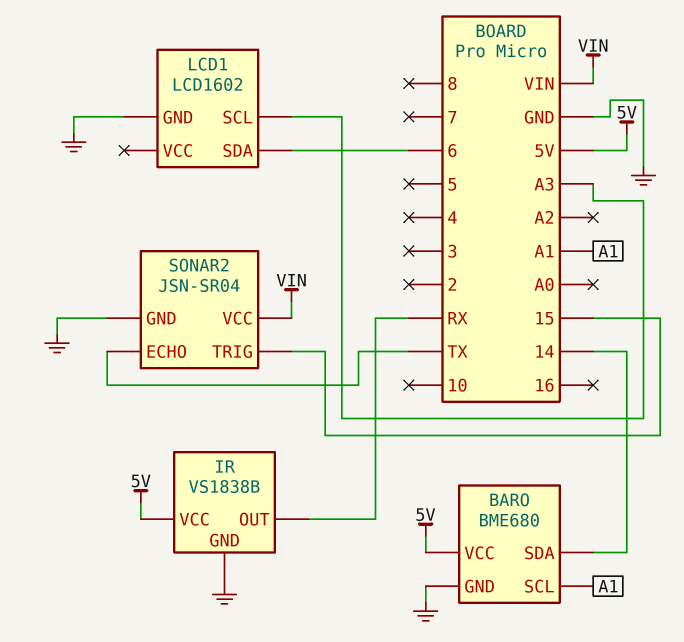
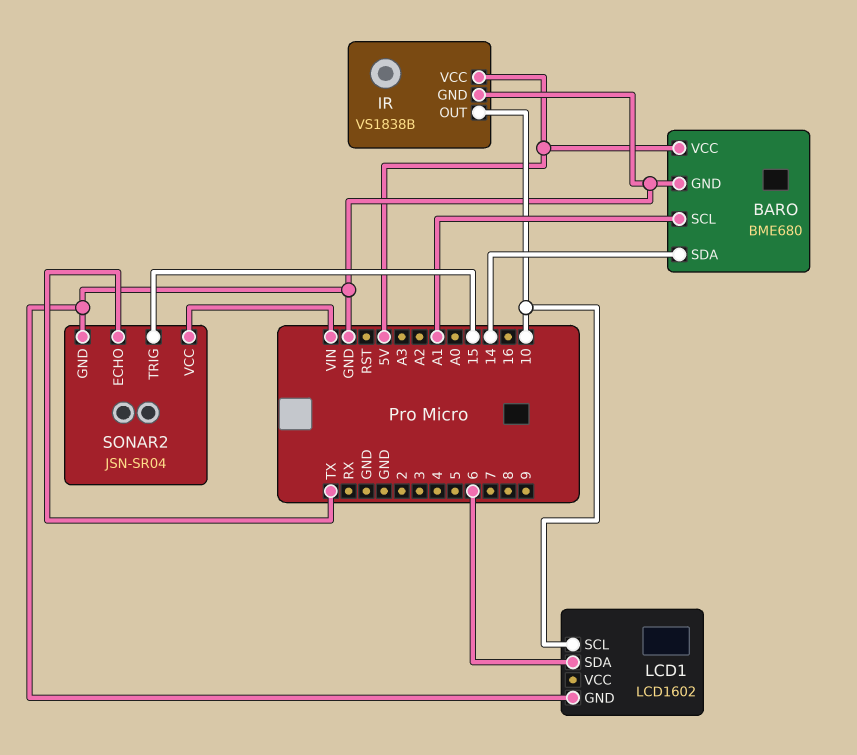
IR pin OUT: RX -> 10
LCD1 pin SCL: A3 -> 10

